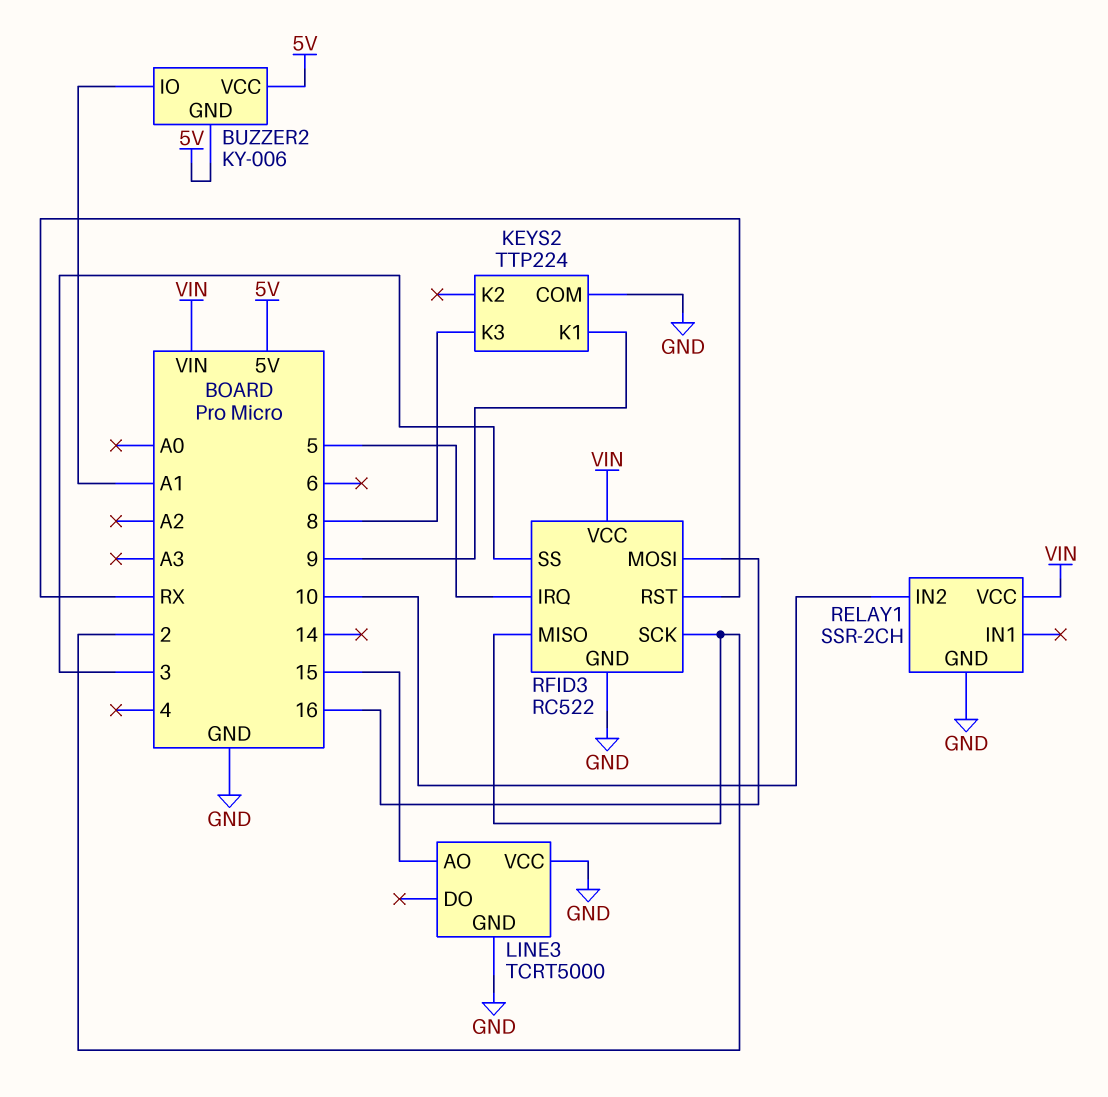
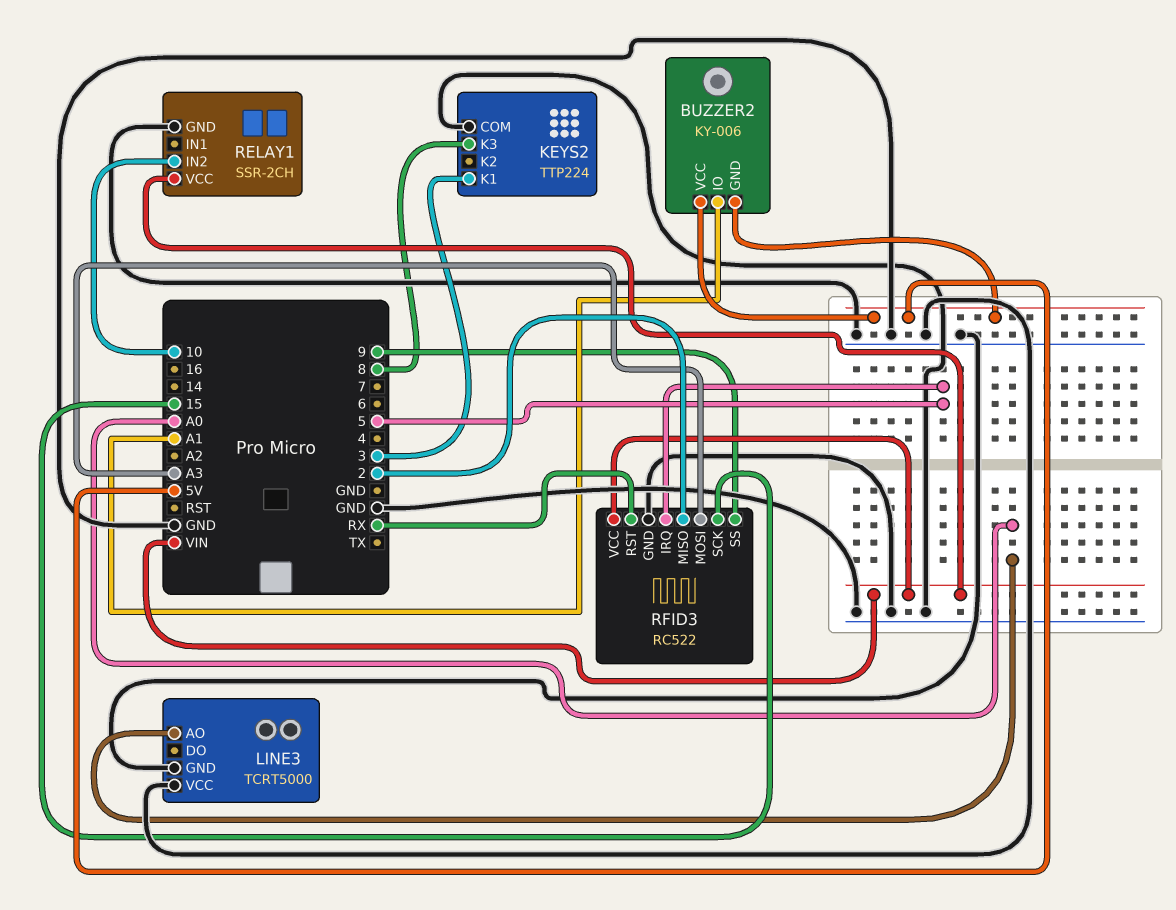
KEYS2 pin K1: 9 -> 3
LINE3 pin AO: 15 -> A0
RFID3 pin MOSI: 16 -> A3
RFID3 pin SCK: 2 -> 15
RFID3 pin SS: 3 -> 9

